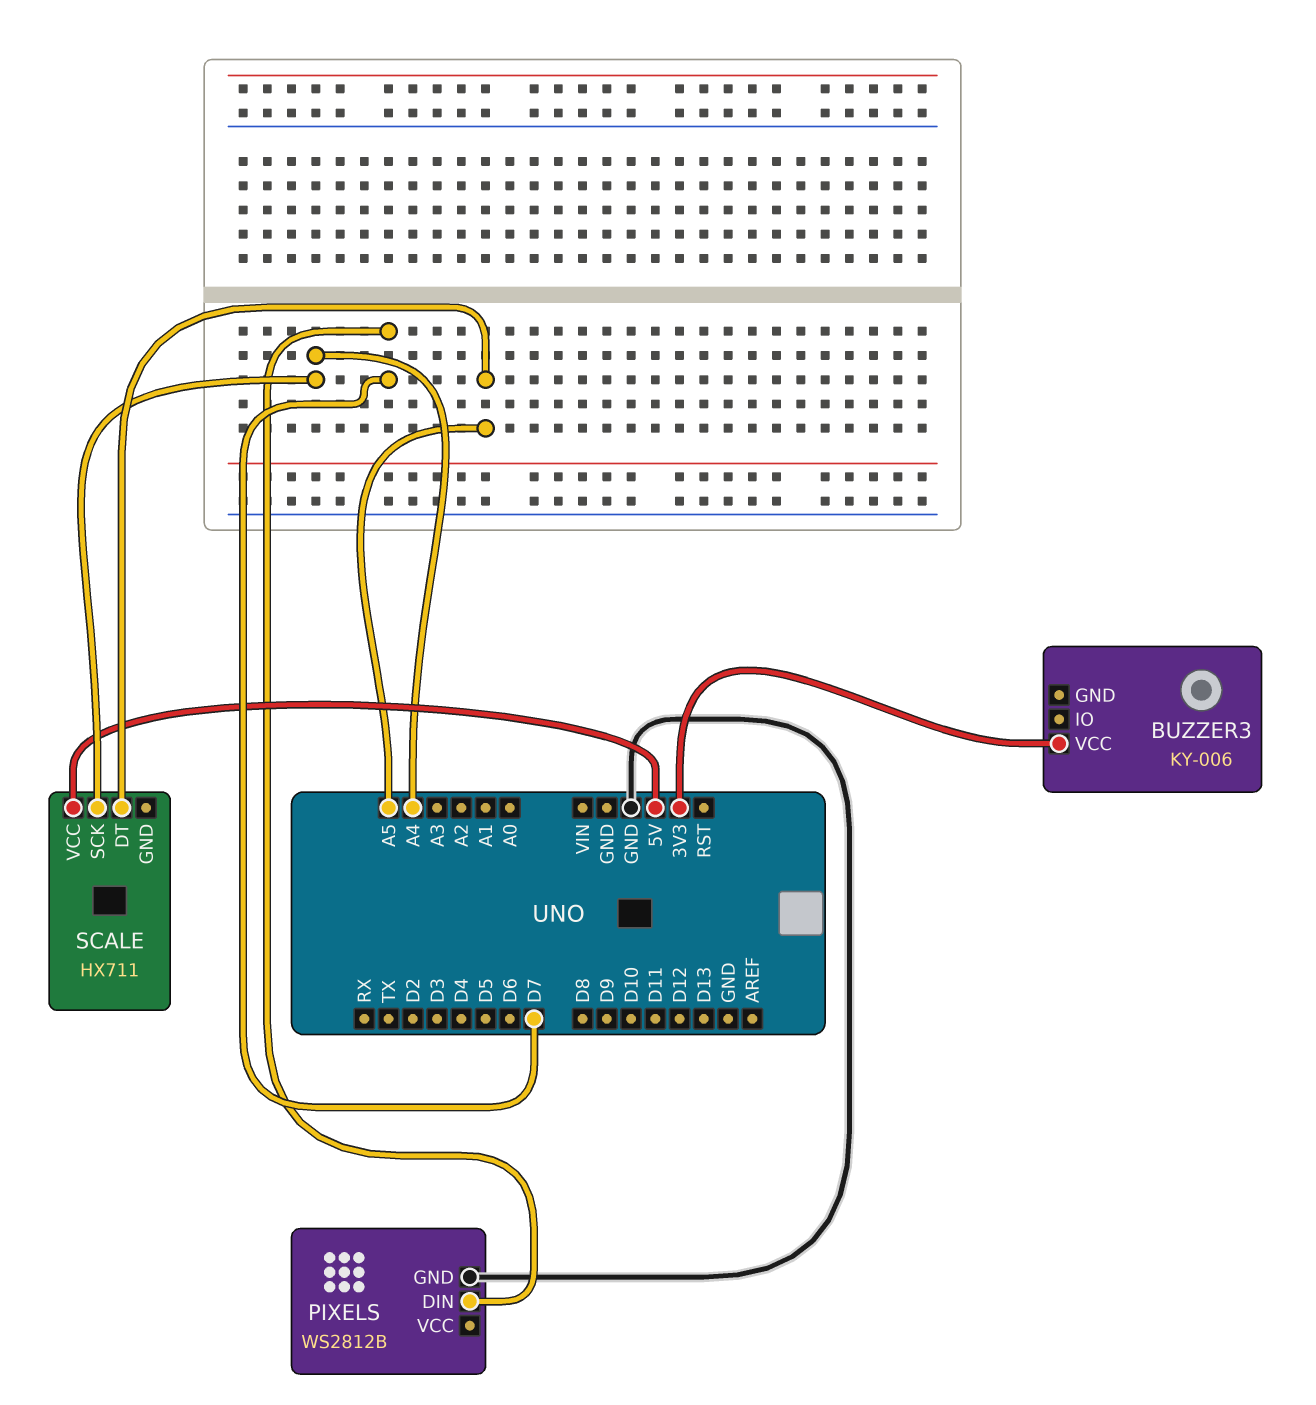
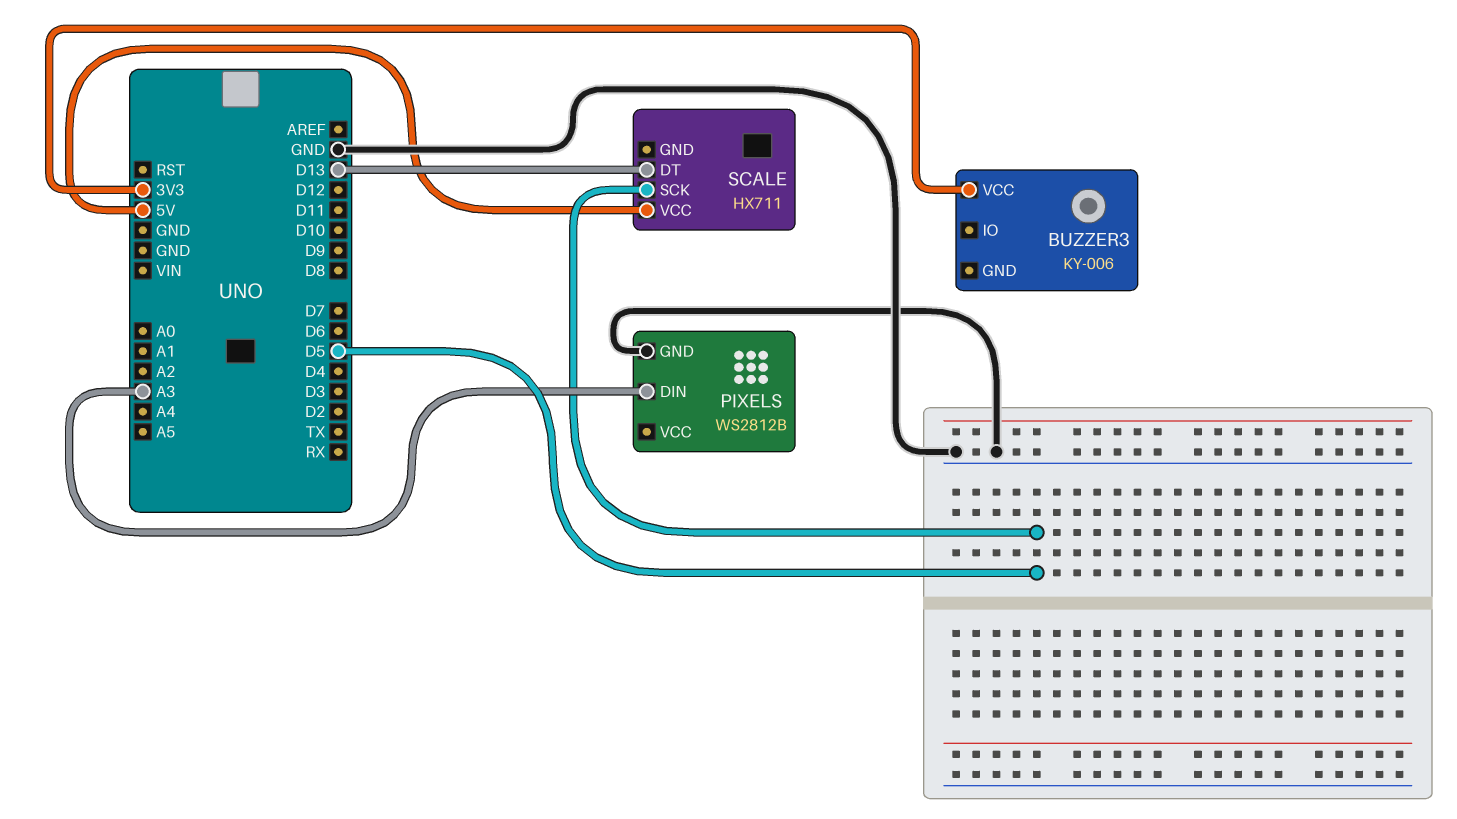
PIXELS pin DIN: D7 -> A3
SCALE pin DT: A5 -> D13
SCALE pin SCK: A4 -> D5

